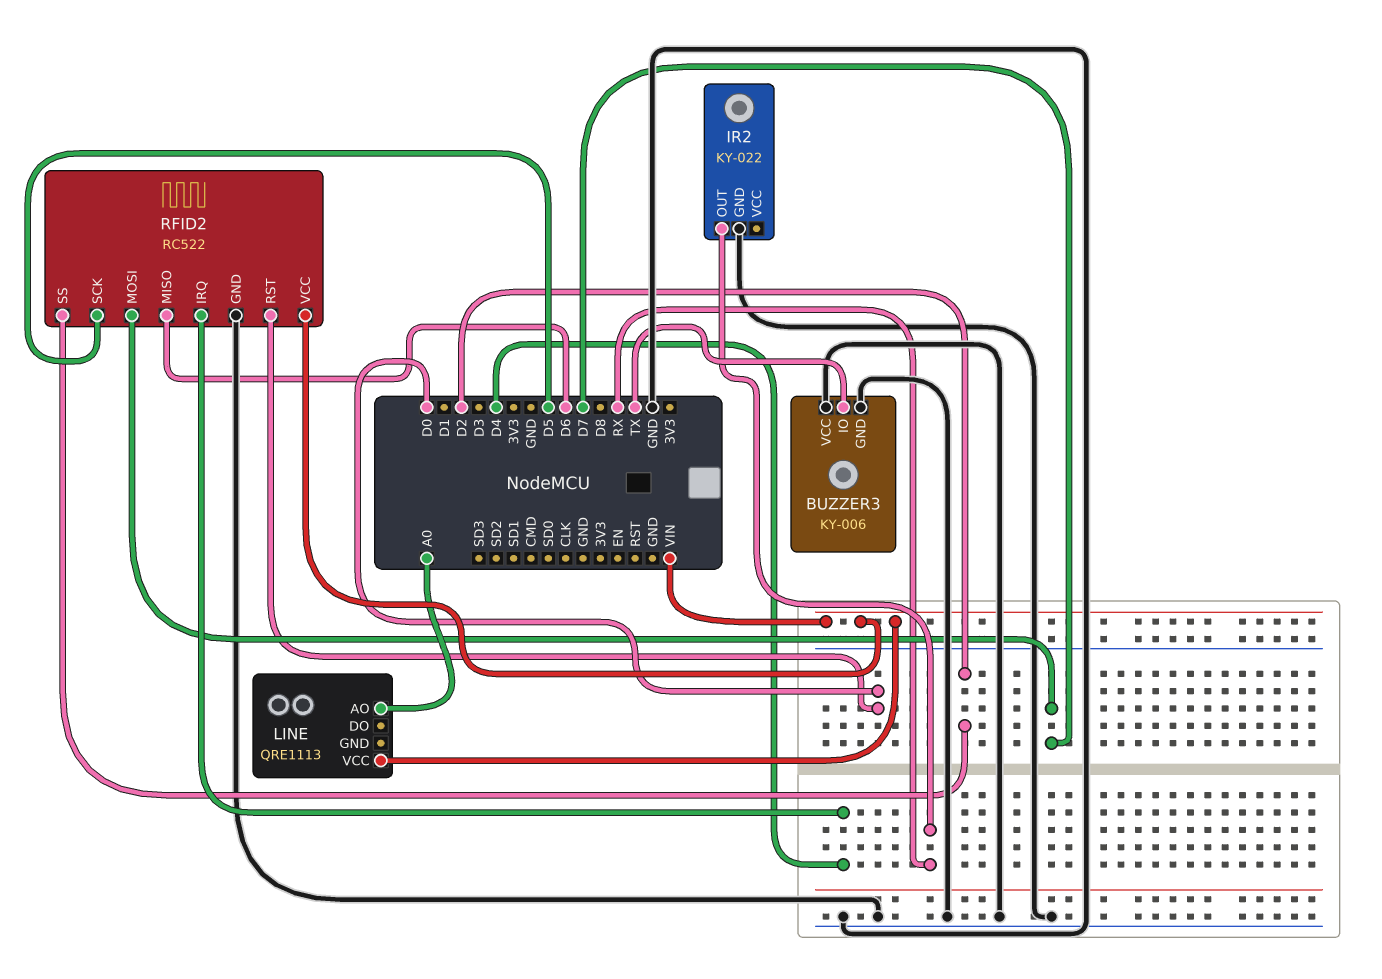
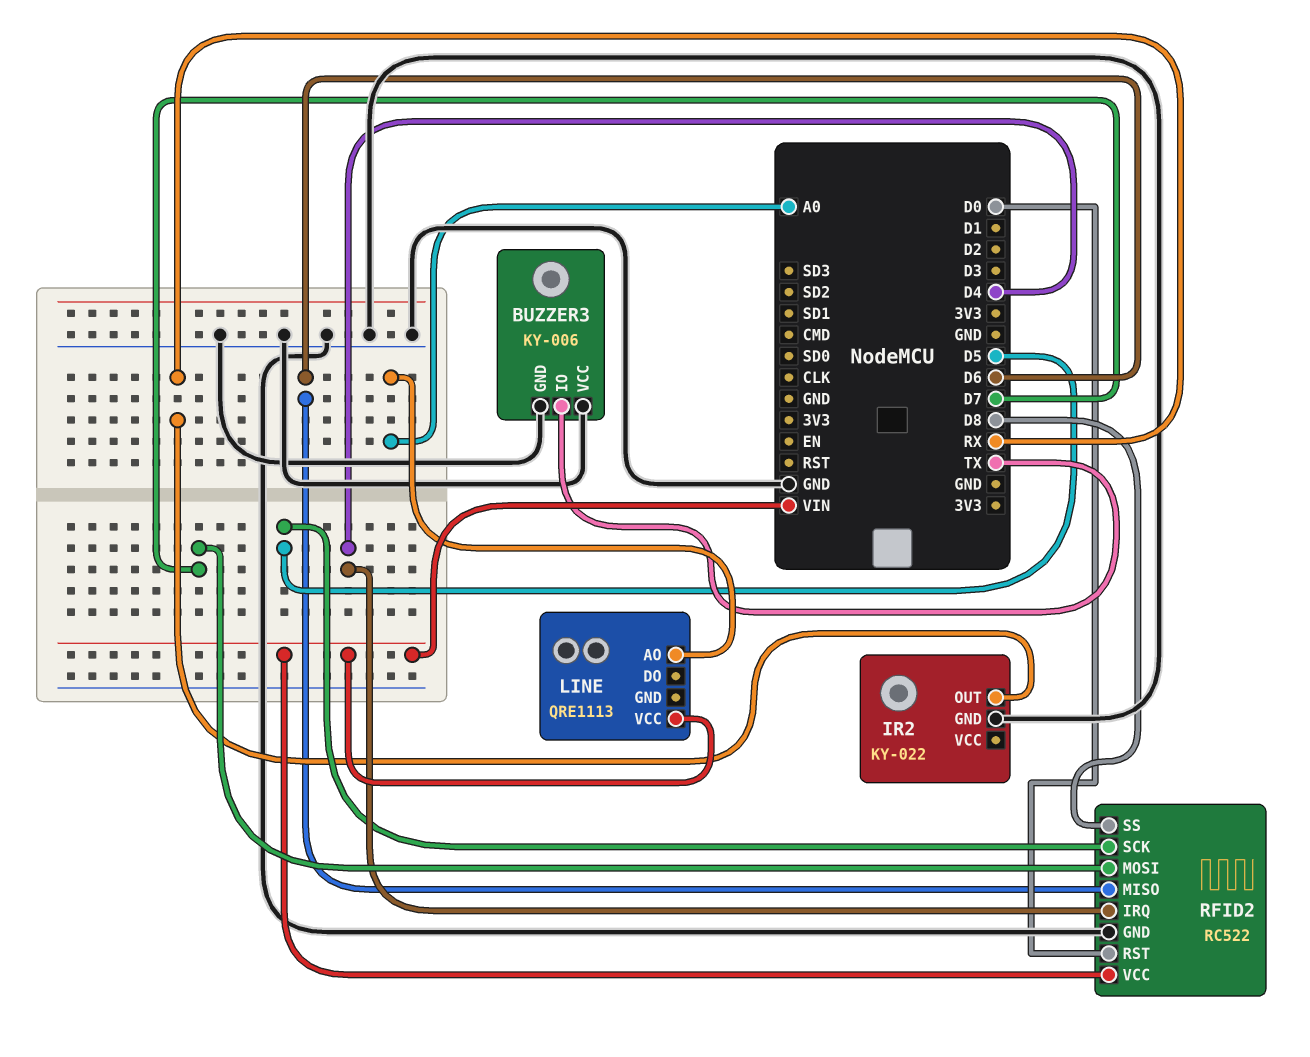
RFID2 pin SS: D2 -> D8

